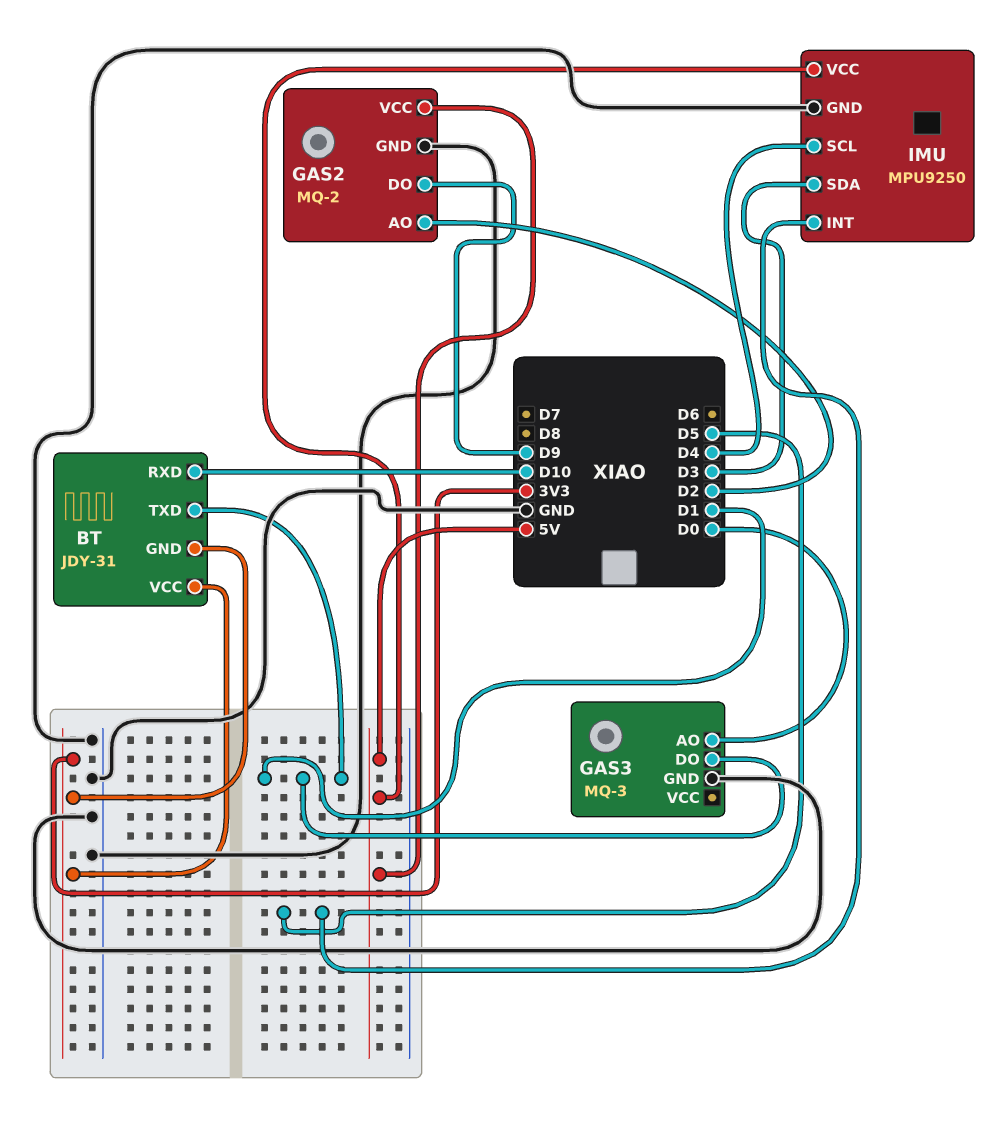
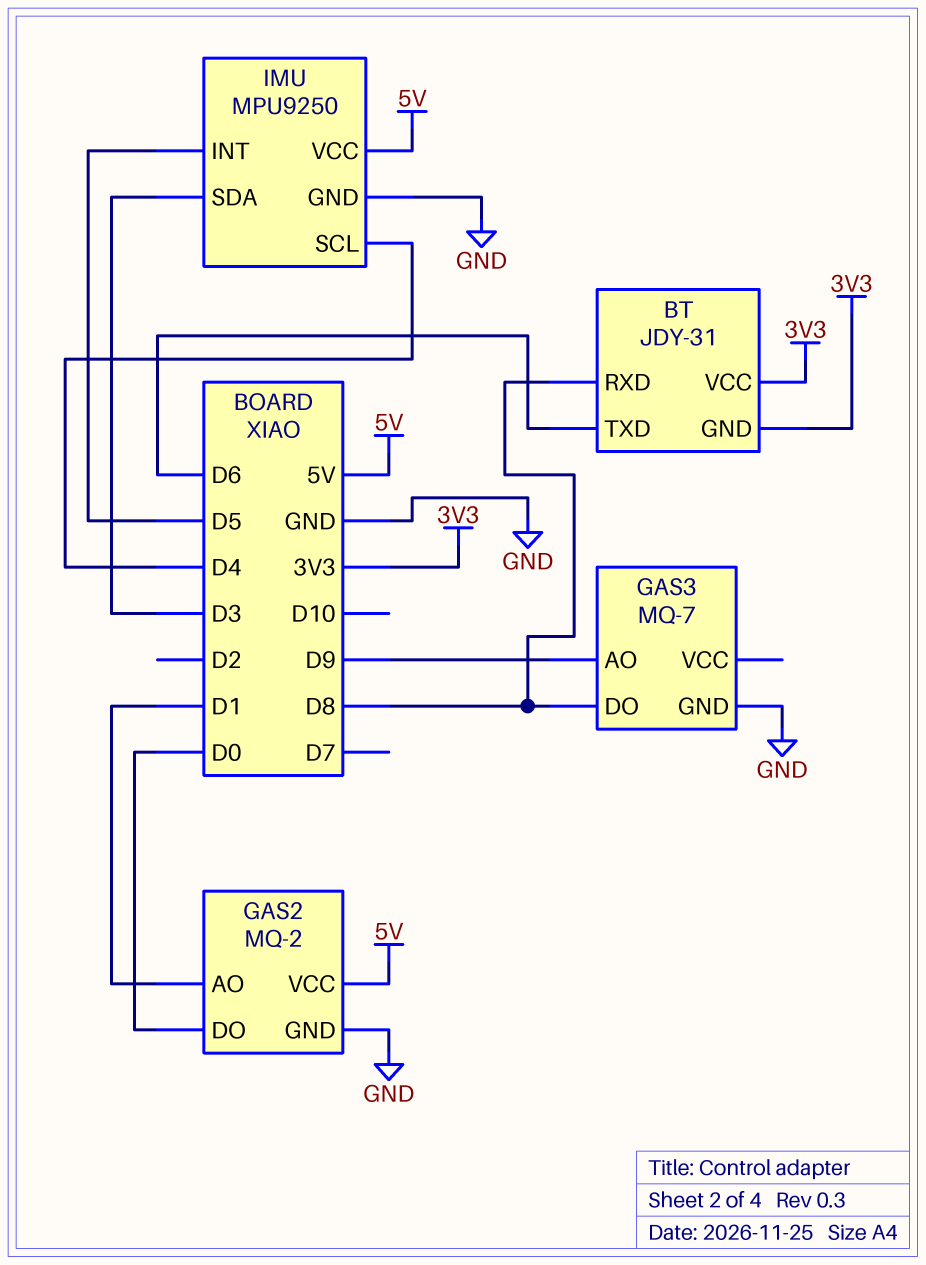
BT pin RXD: D10 -> D8
BT pin TXD: D1 -> D6
GAS2 pin AO: D2 -> D1
GAS2 pin DO: D9 -> D0
GAS3: MQ-3 -> MQ-7
GAS3 pin AO: D0 -> D9
GAS3 pin DO: D1 -> D8

